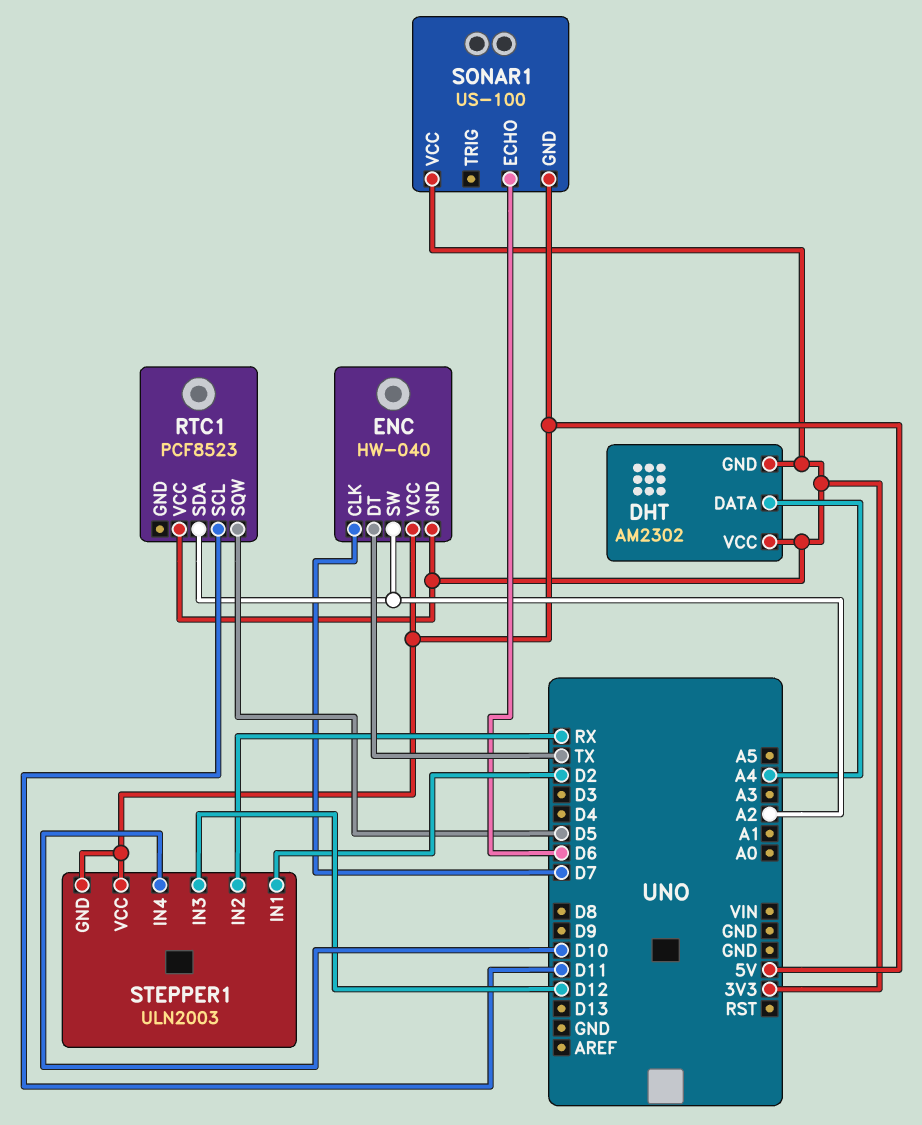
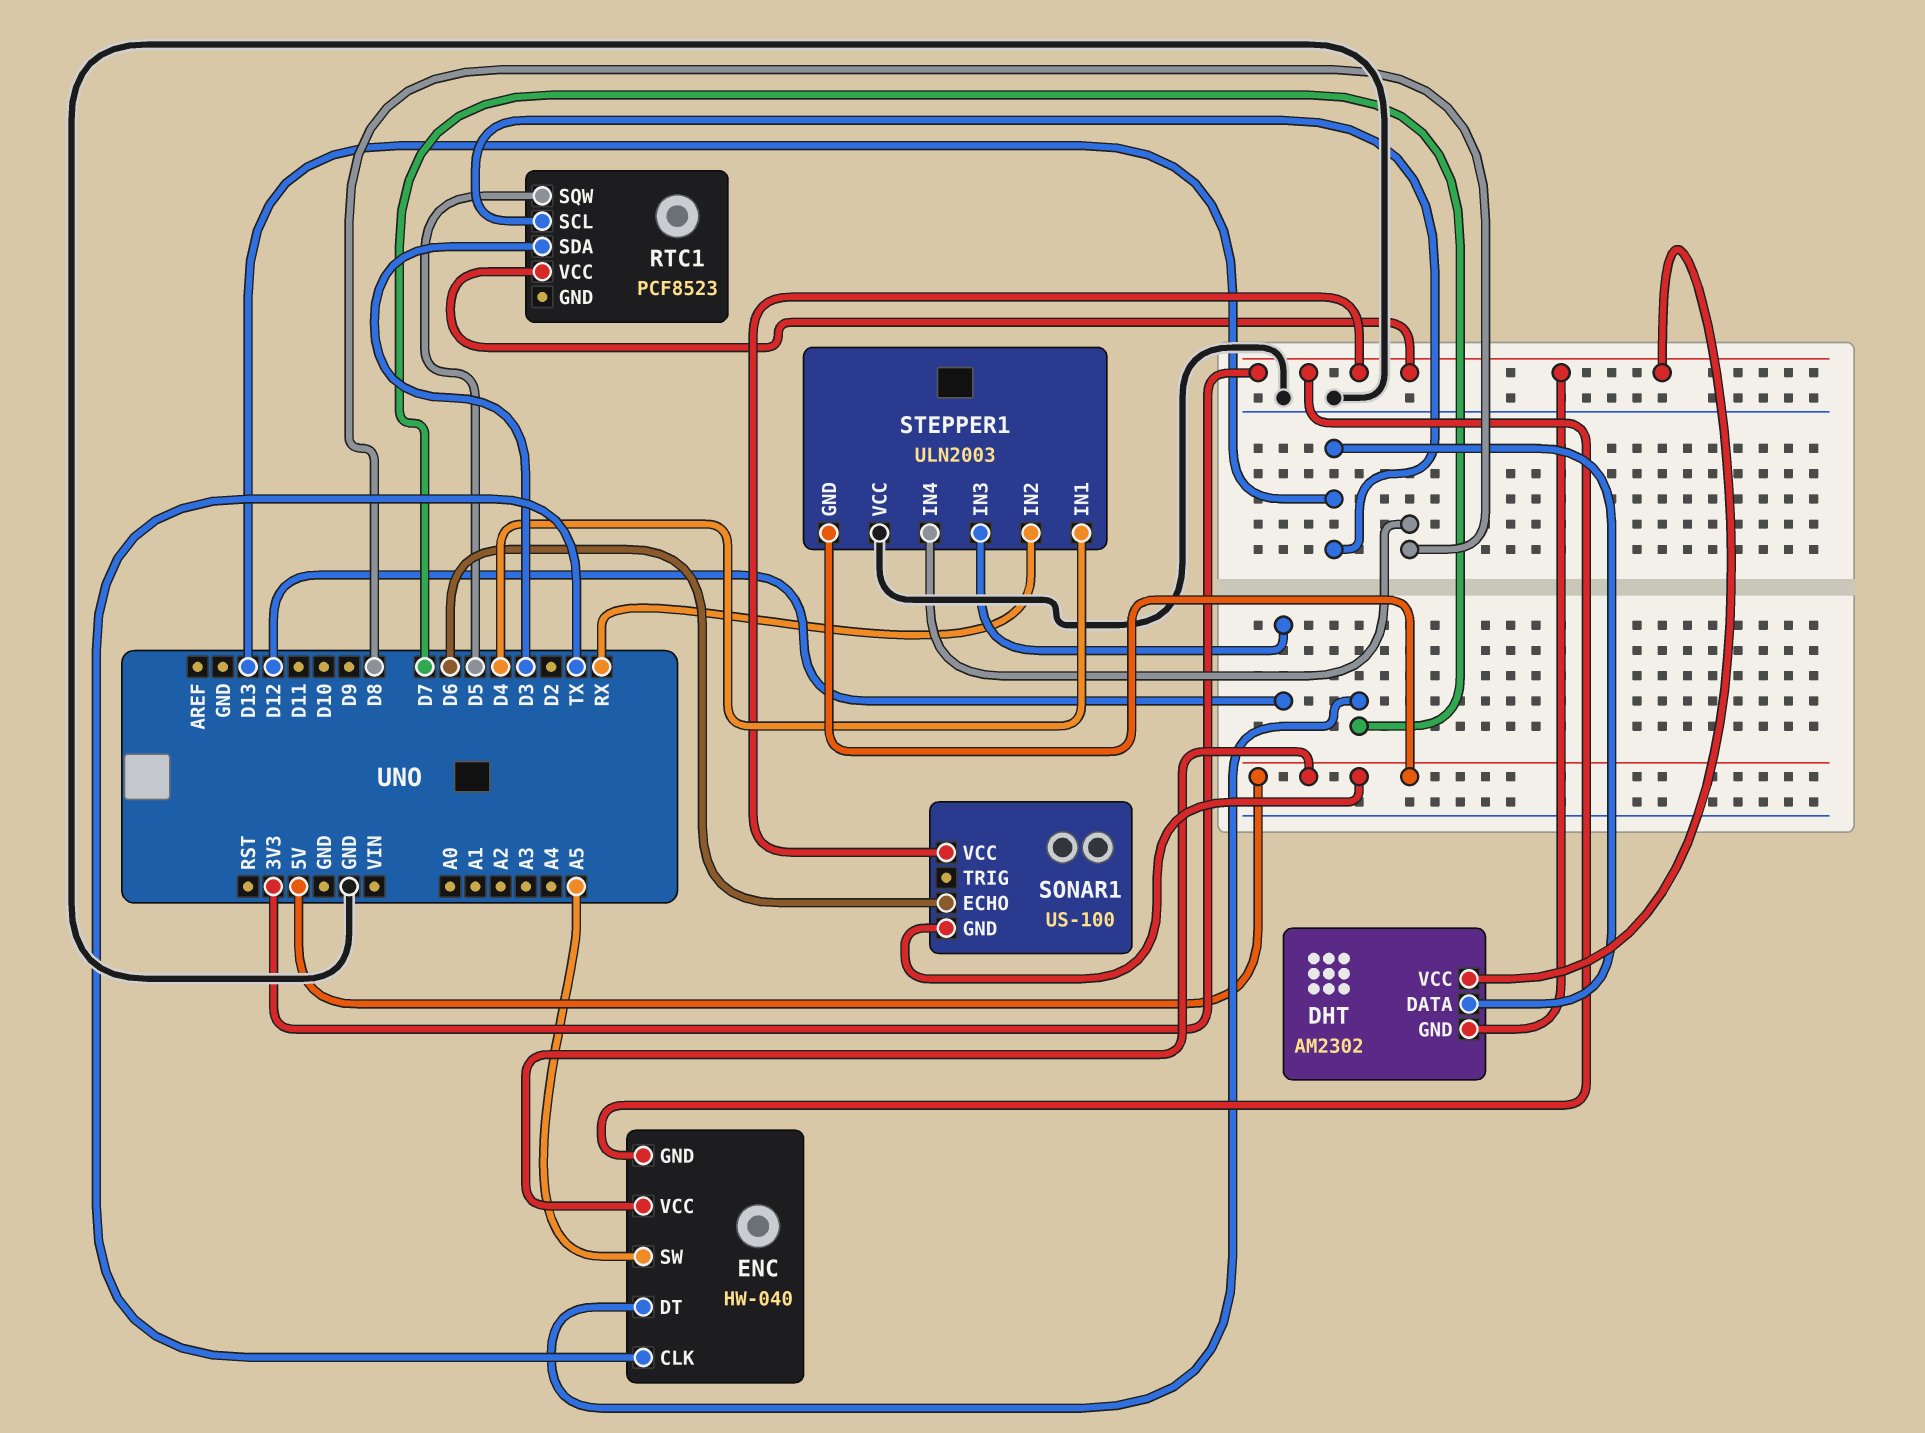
DHT pin DATA: A4 -> D13
ENC pin CLK: D7 -> TX
ENC pin DT: TX -> D7
ENC pin SW: A2 -> A5
RTC1 pin SCL: D11 -> D13
RTC1 pin SDA: A2 -> D3
STEPPER1 pin IN1: D2 -> D4
STEPPER1 pin IN4: D10 -> D8
STEPPER1 pin VCC: 5V -> GND

